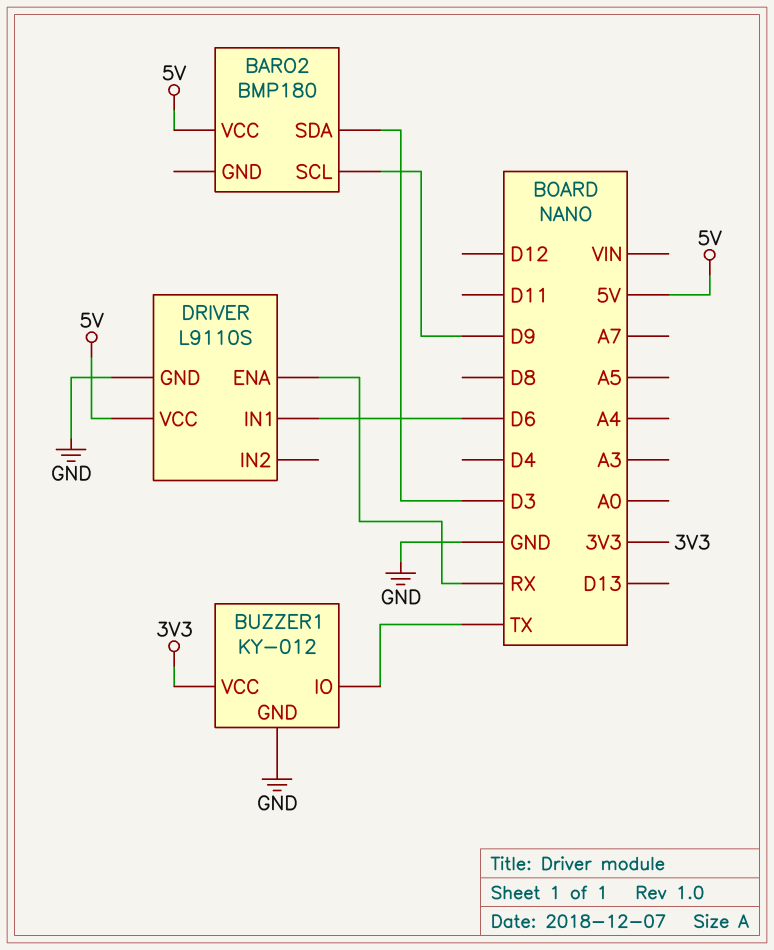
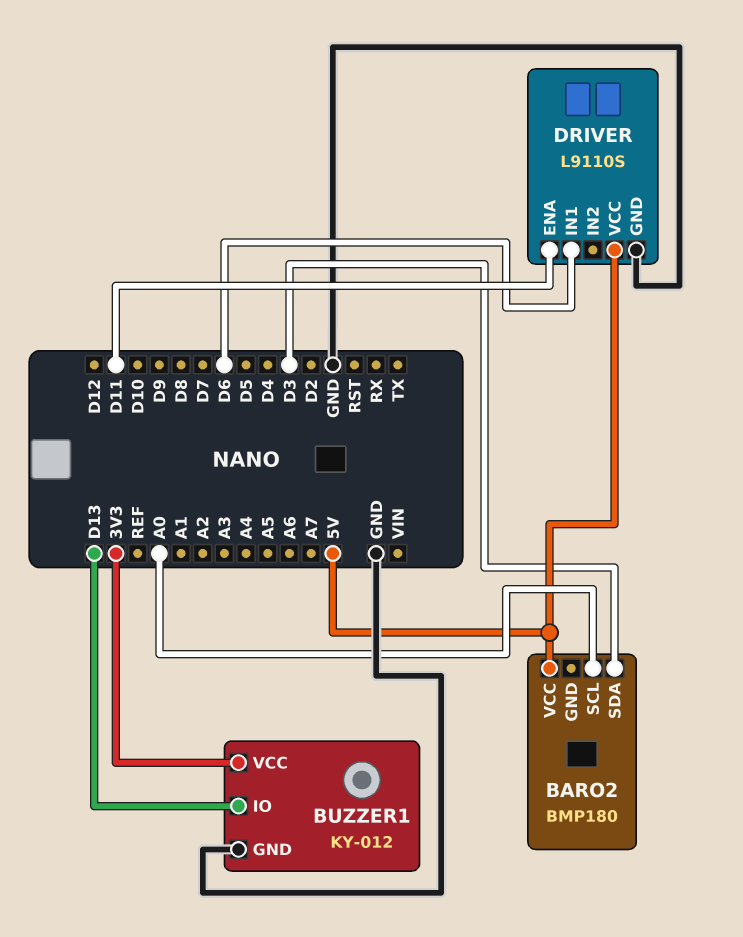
BARO2 pin SCL: D9 -> A0
BUZZER1 pin IO: TX -> D13
DRIVER pin ENA: RX -> D11

